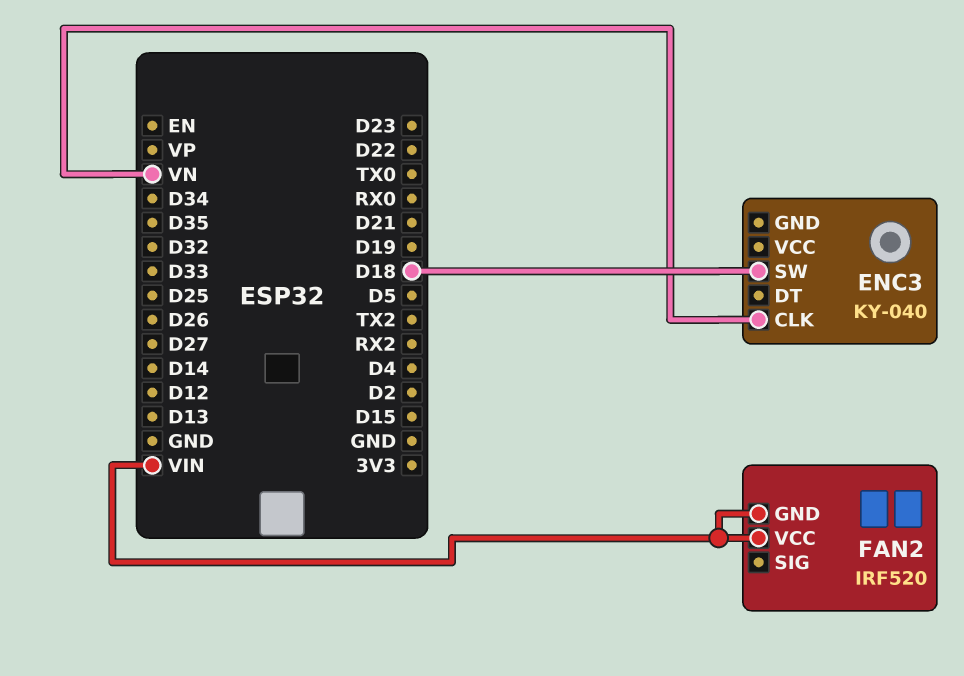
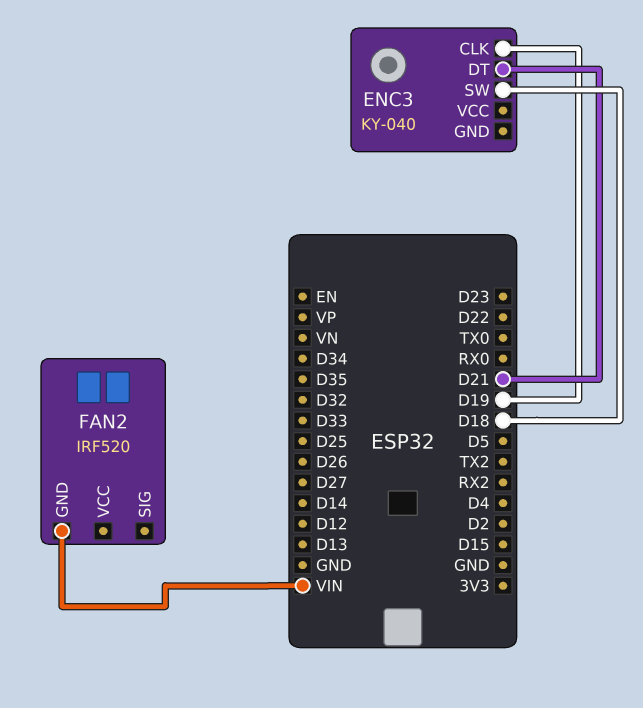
ENC3 pin CLK: VN -> D19
ENC3 pin DT: none -> D21
FAN2 pin VCC: VIN -> none

